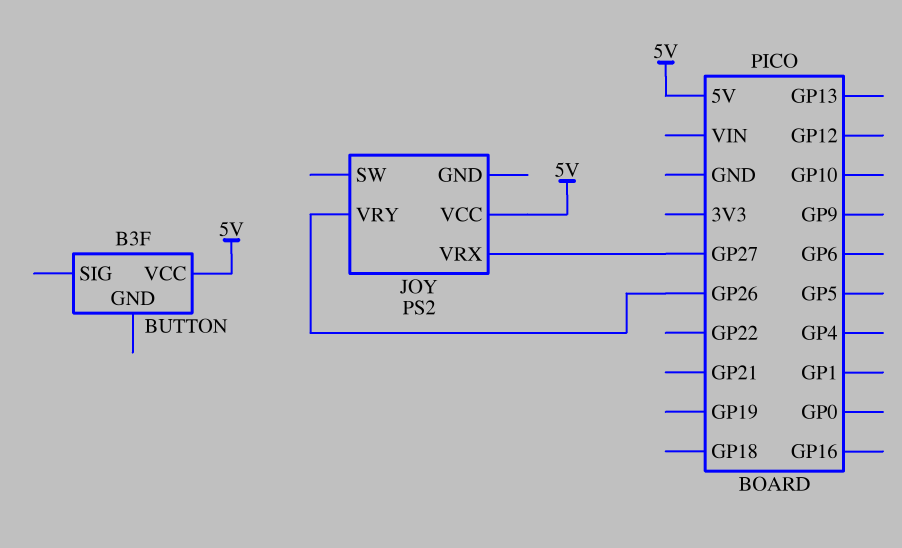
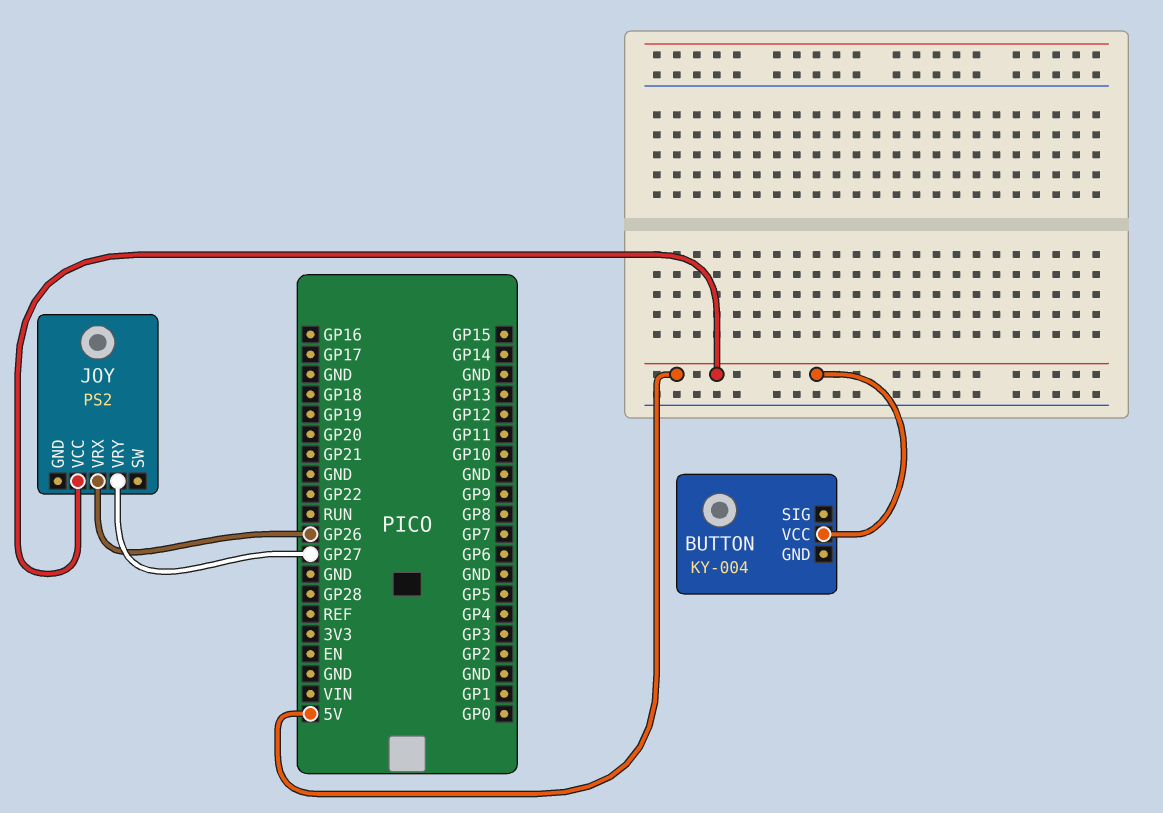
BUTTON: B3F -> KY-004
JOY pin VRX: GP27 -> GP26
JOY pin VRY: GP26 -> GP27

